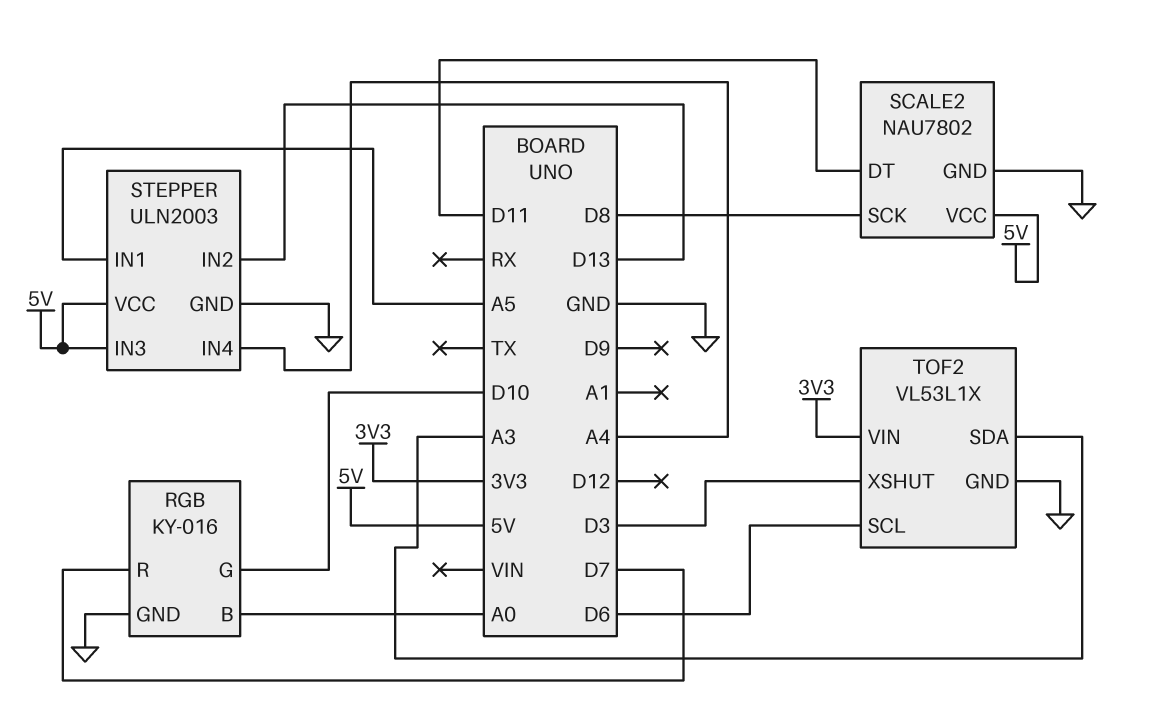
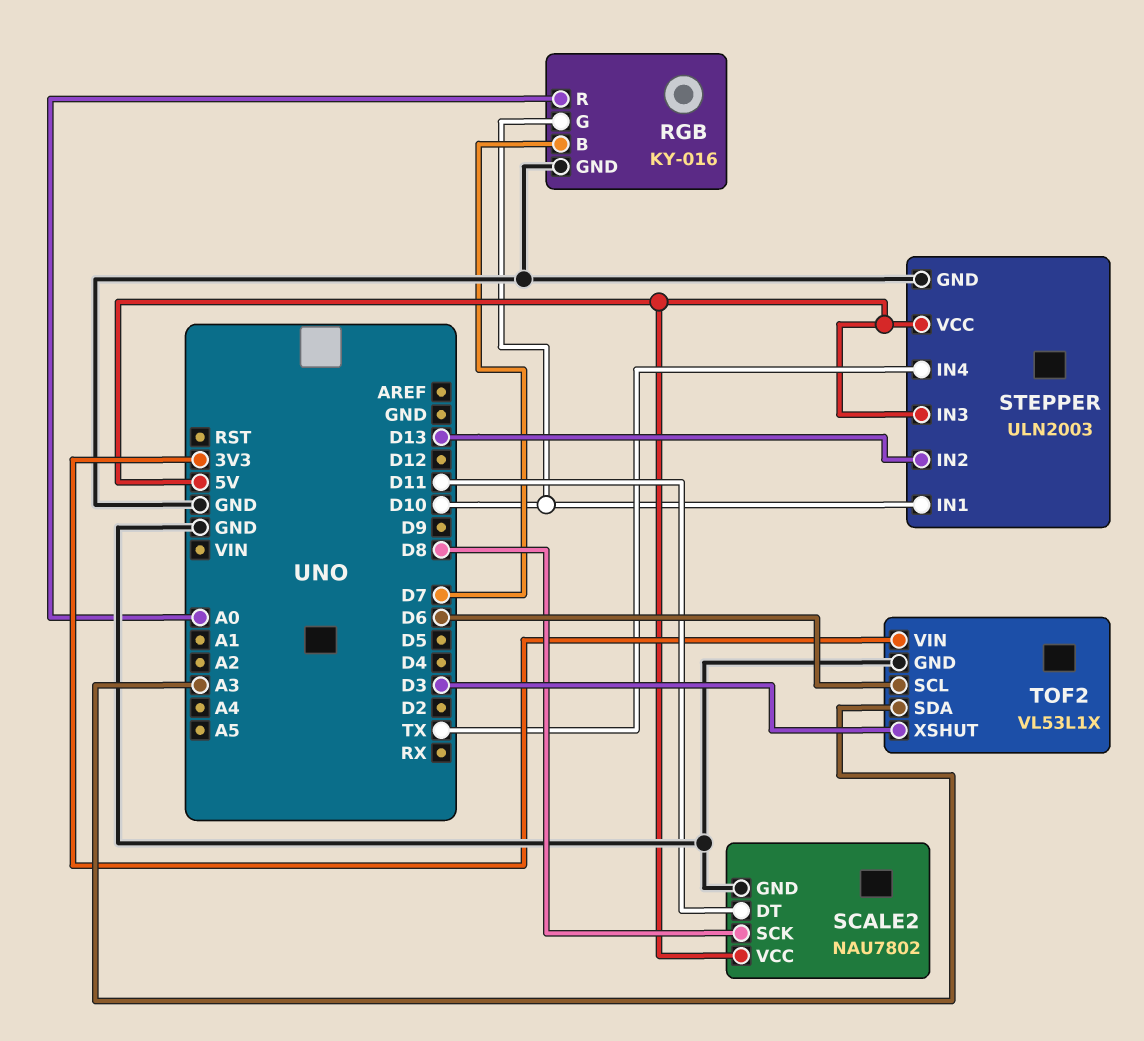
RGB pin B: A0 -> D7
RGB pin R: D7 -> A0
STEPPER pin IN1: A5 -> D10
STEPPER pin IN4: A4 -> TX

